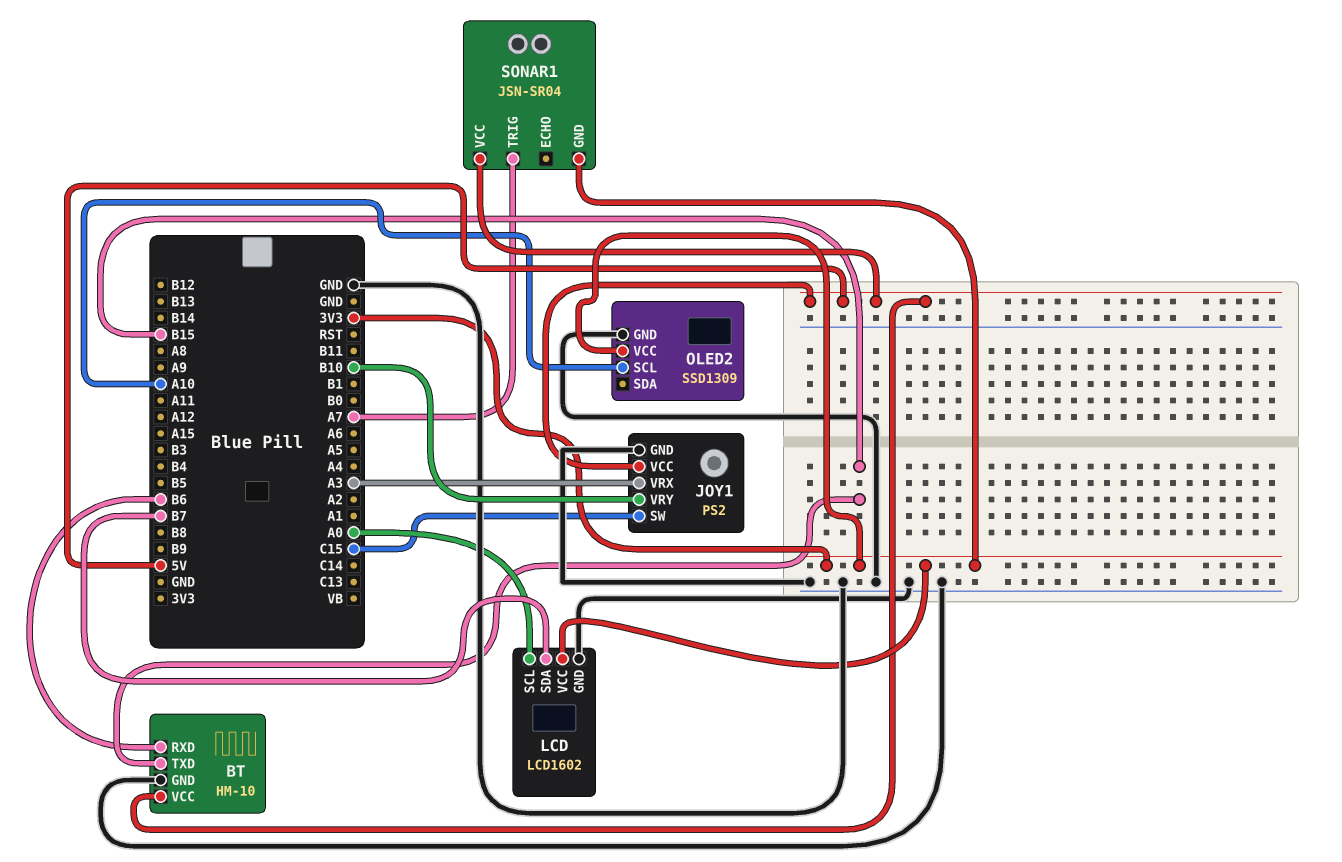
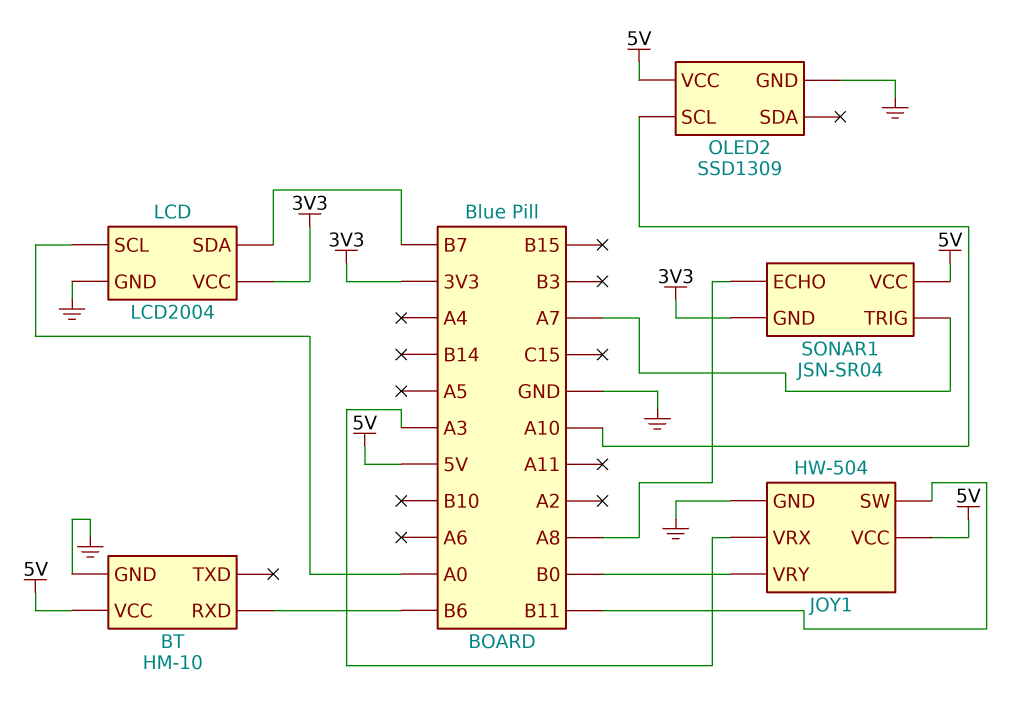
BT pin TXD: B15 -> none
JOY1: PS2 -> HW-504
JOY1 pin SW: C15 -> B11
JOY1 pin VRY: B10 -> B0
LCD: LCD1602 -> LCD2004
OLED2 pin VCC: 3V3 -> 5V
SONAR1 pin ECHO: none -> A8

